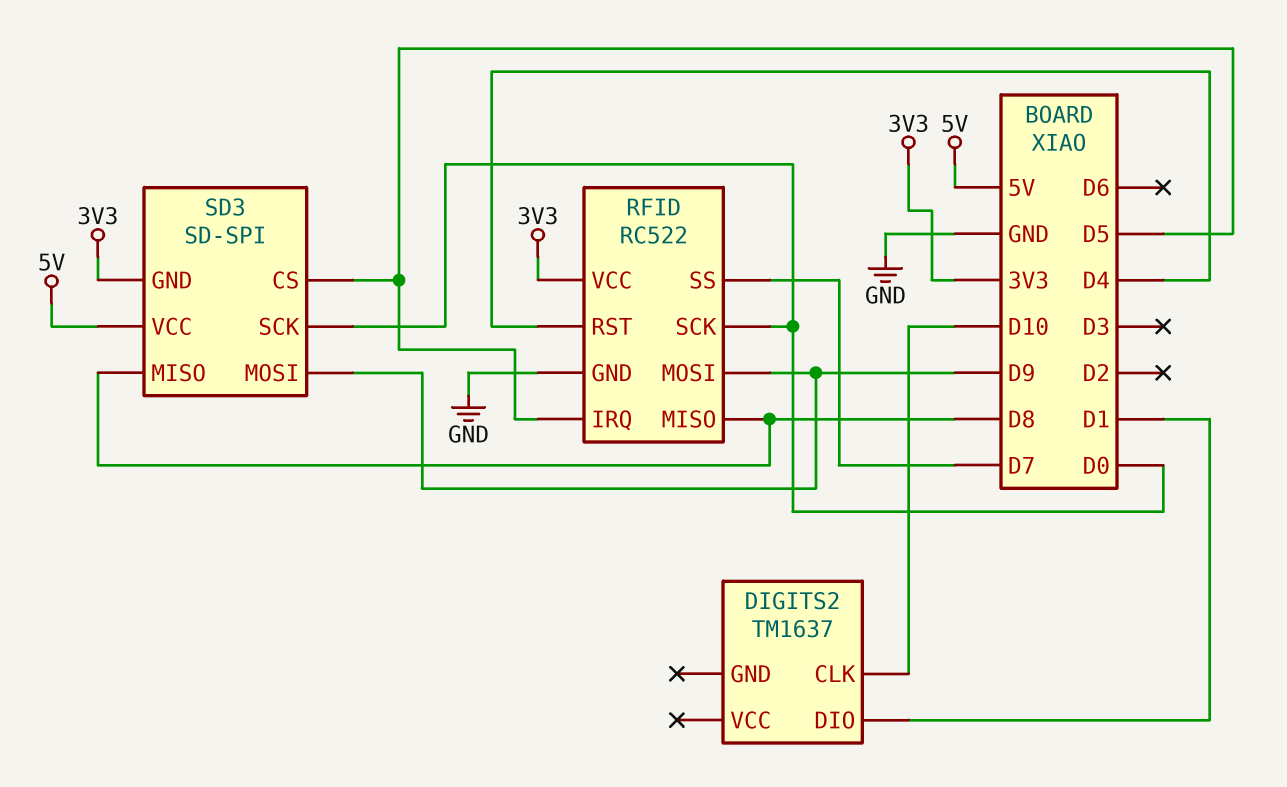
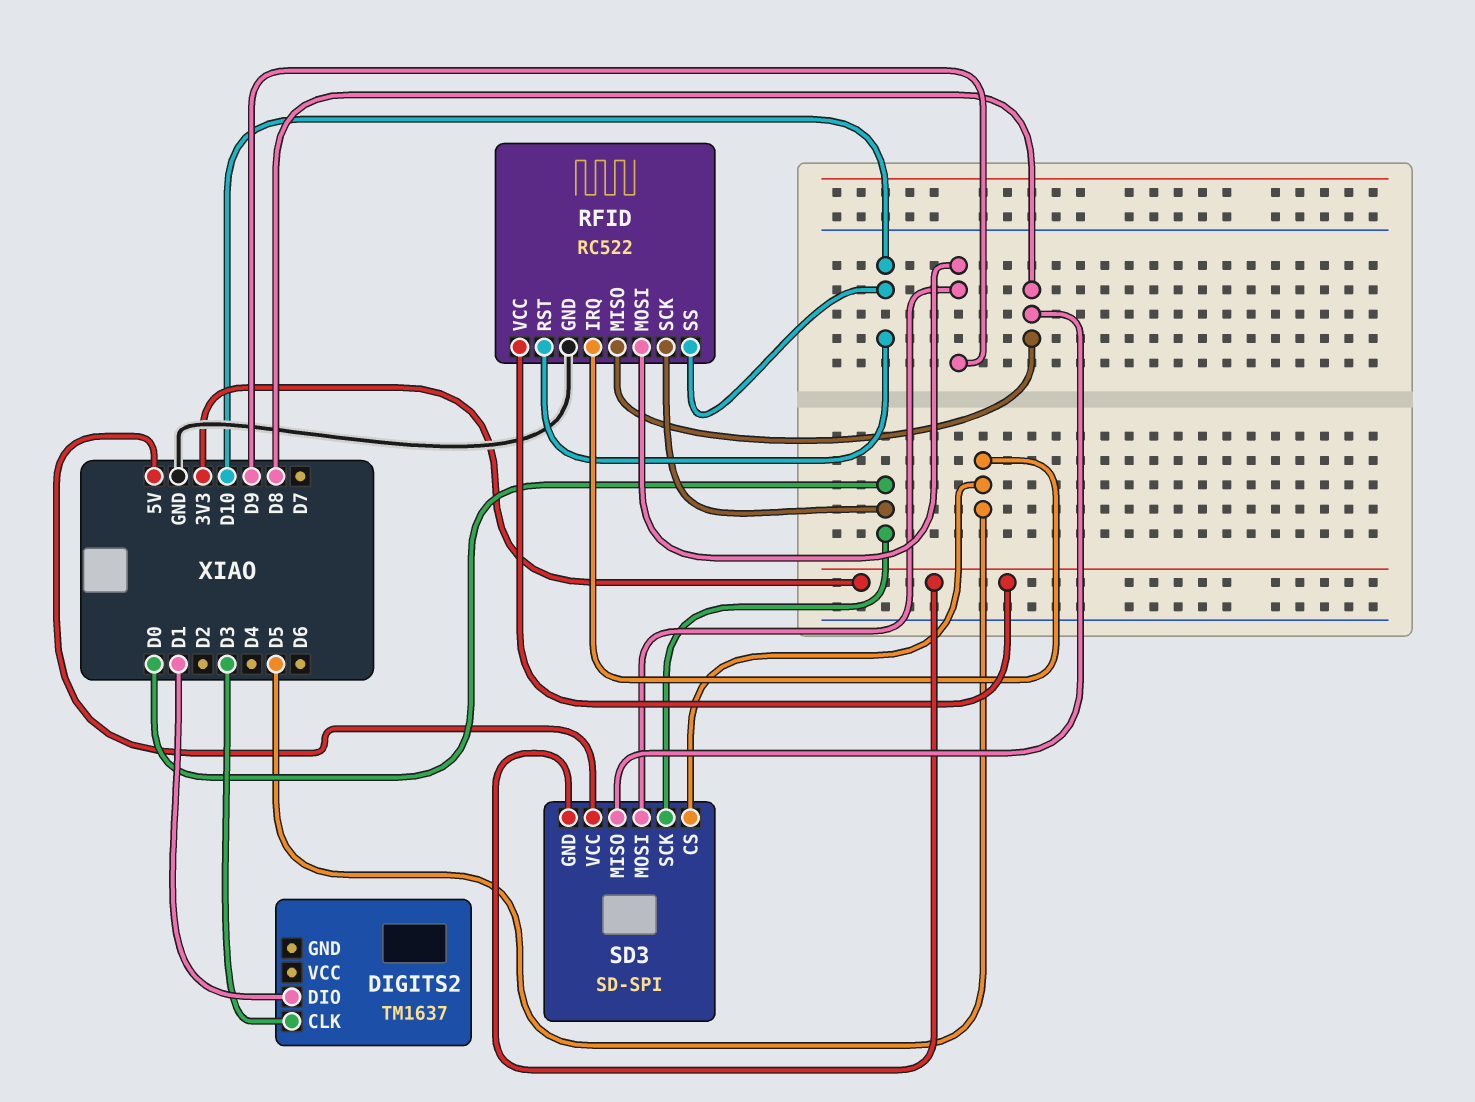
DIGITS2 pin CLK: D10 -> D3
RFID pin RST: D4 -> D10
RFID pin SS: D7 -> D10

